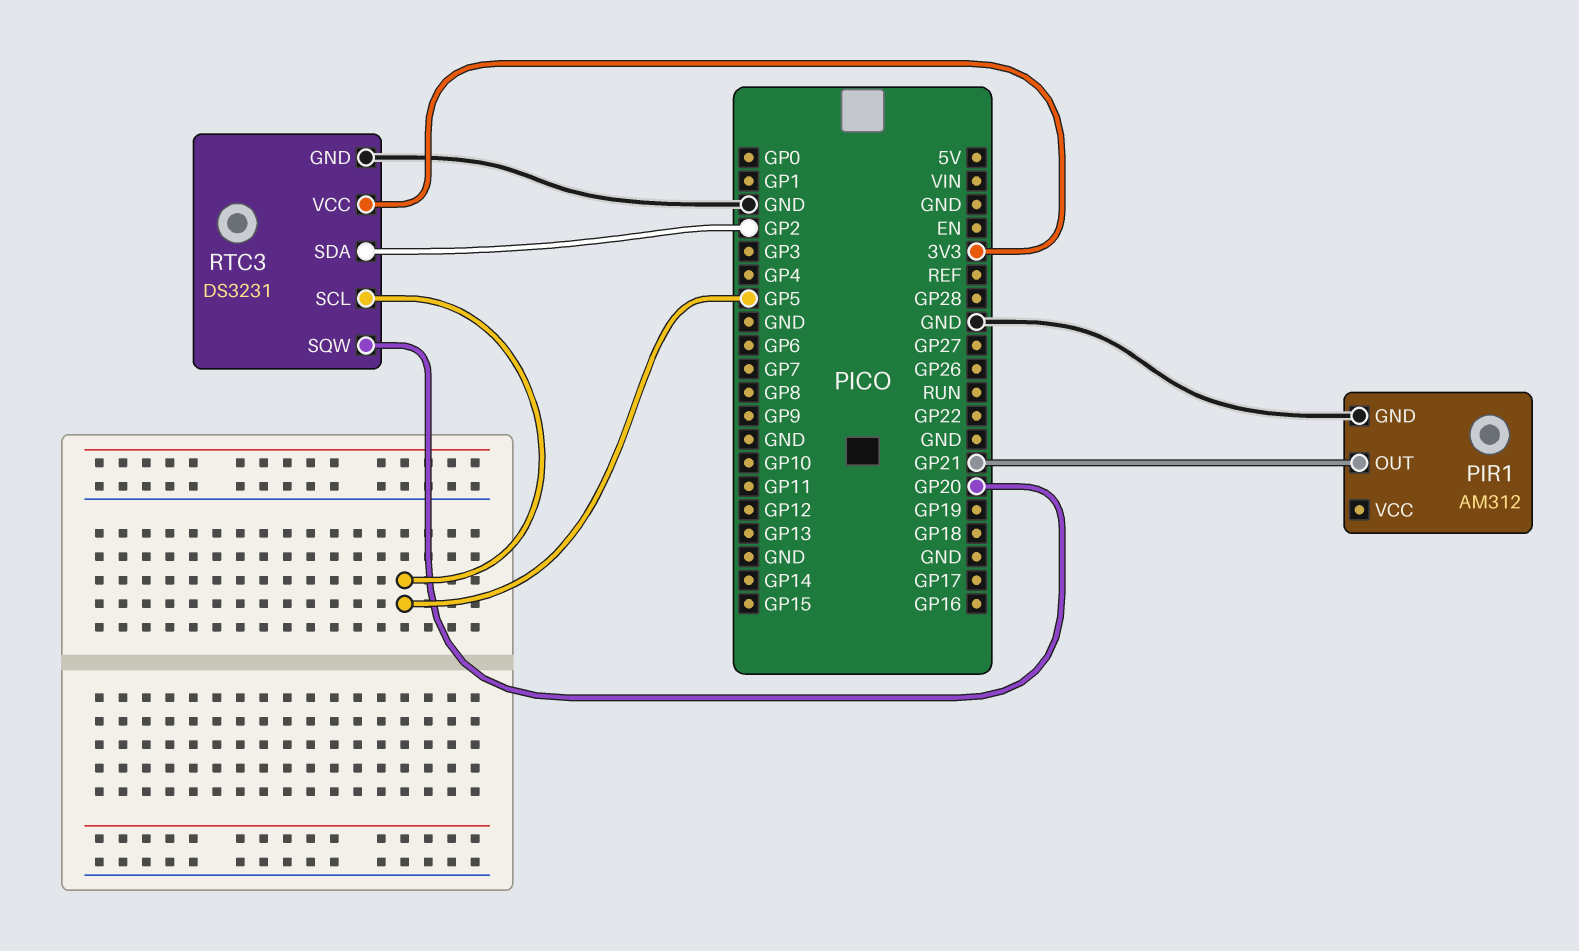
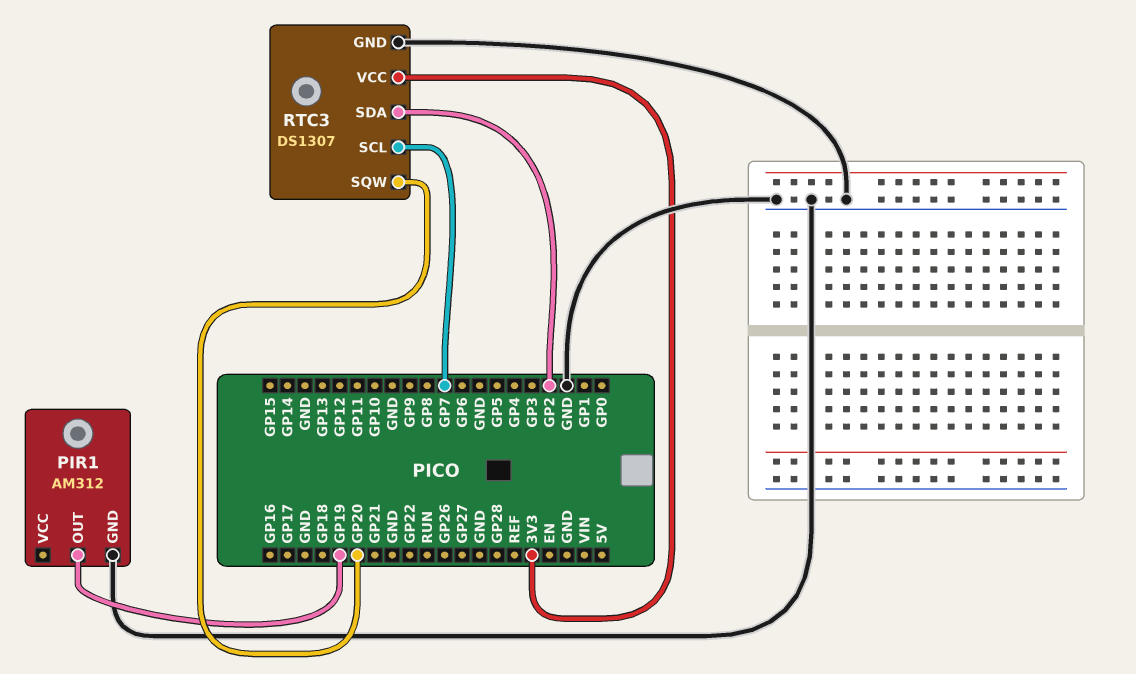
PIR1 pin OUT: GP21 -> GP19
RTC3: DS3231 -> DS1307
RTC3 pin SCL: GP5 -> GP7

